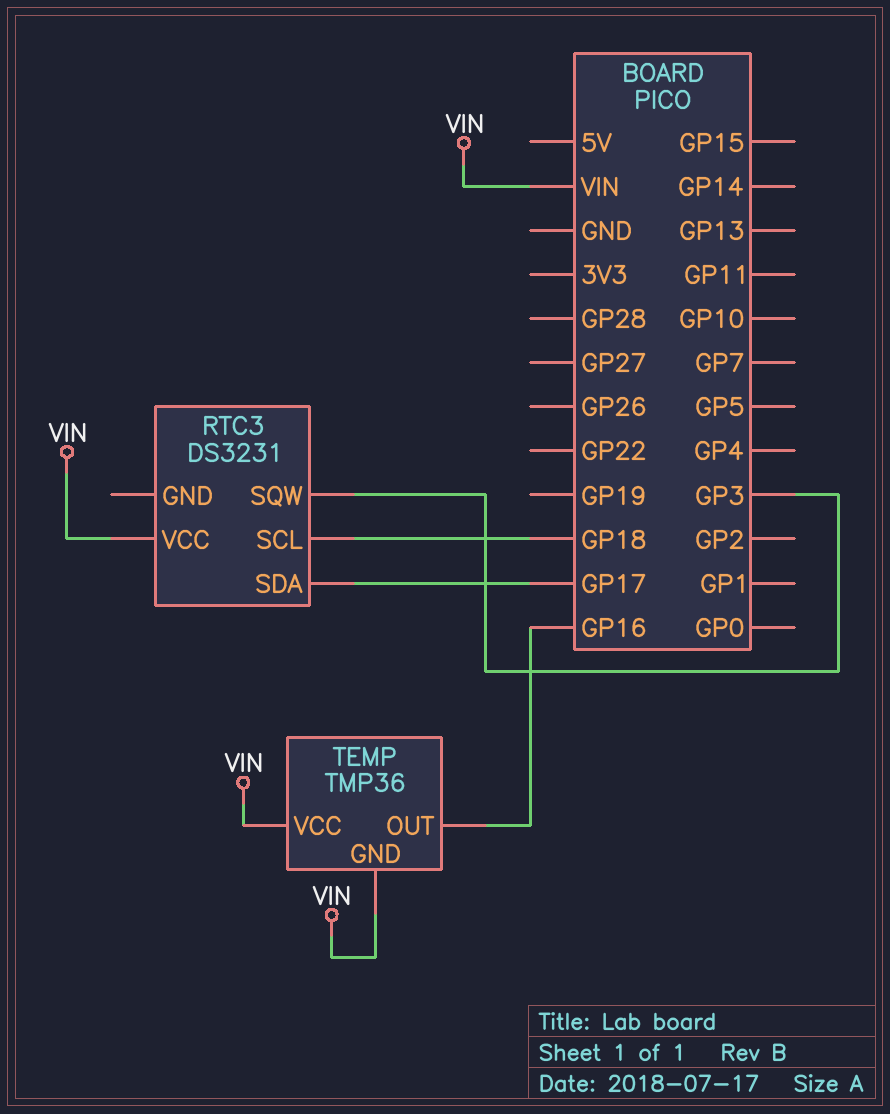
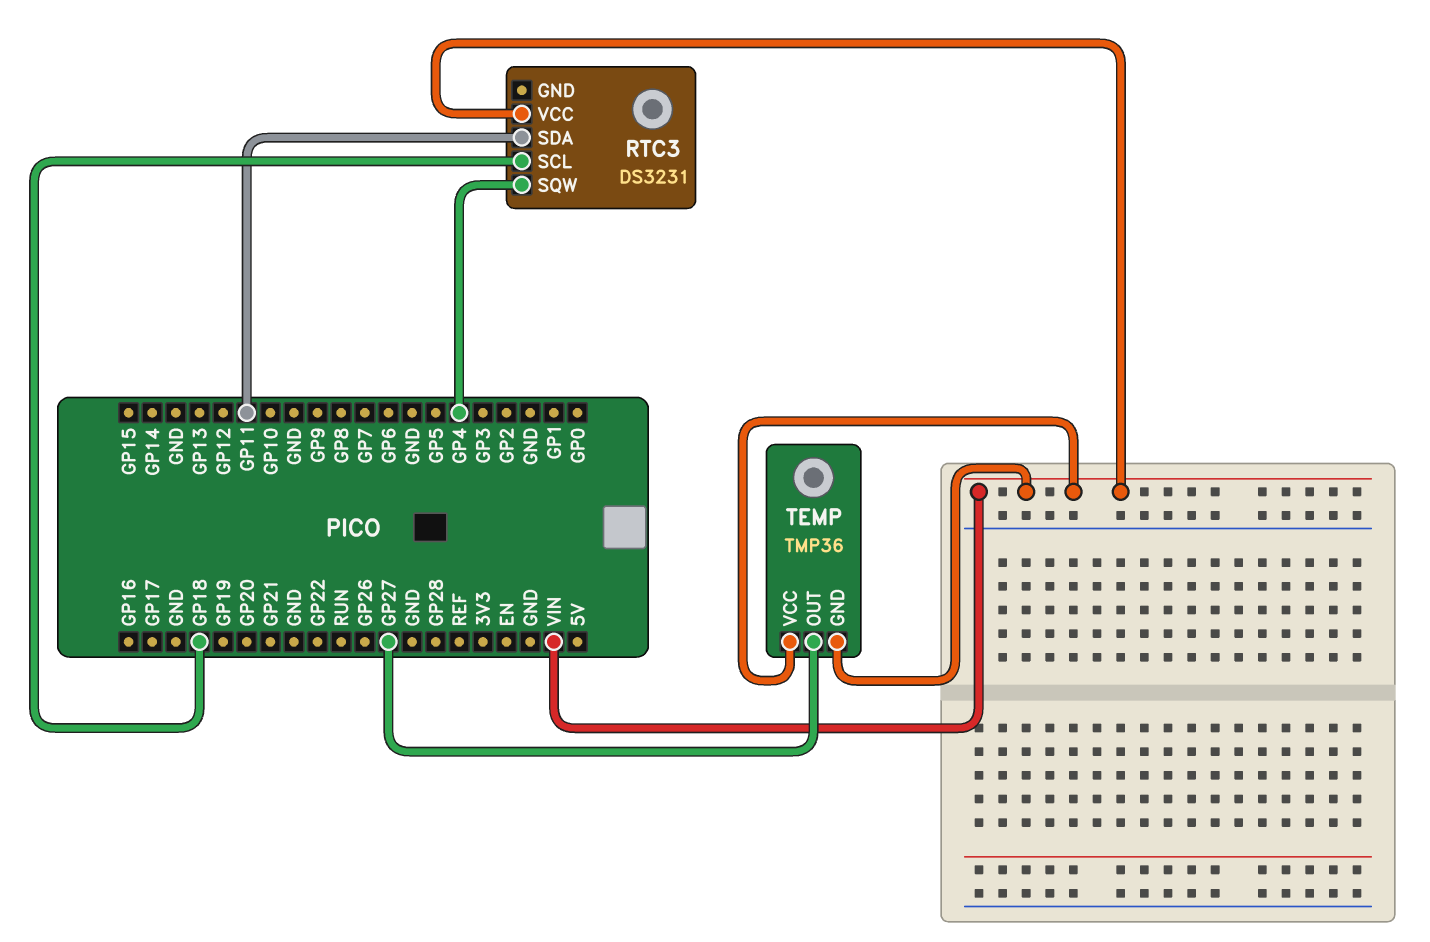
RTC3 pin SDA: GP17 -> GP11
RTC3 pin SQW: GP3 -> GP4
TEMP pin OUT: GP16 -> GP27

